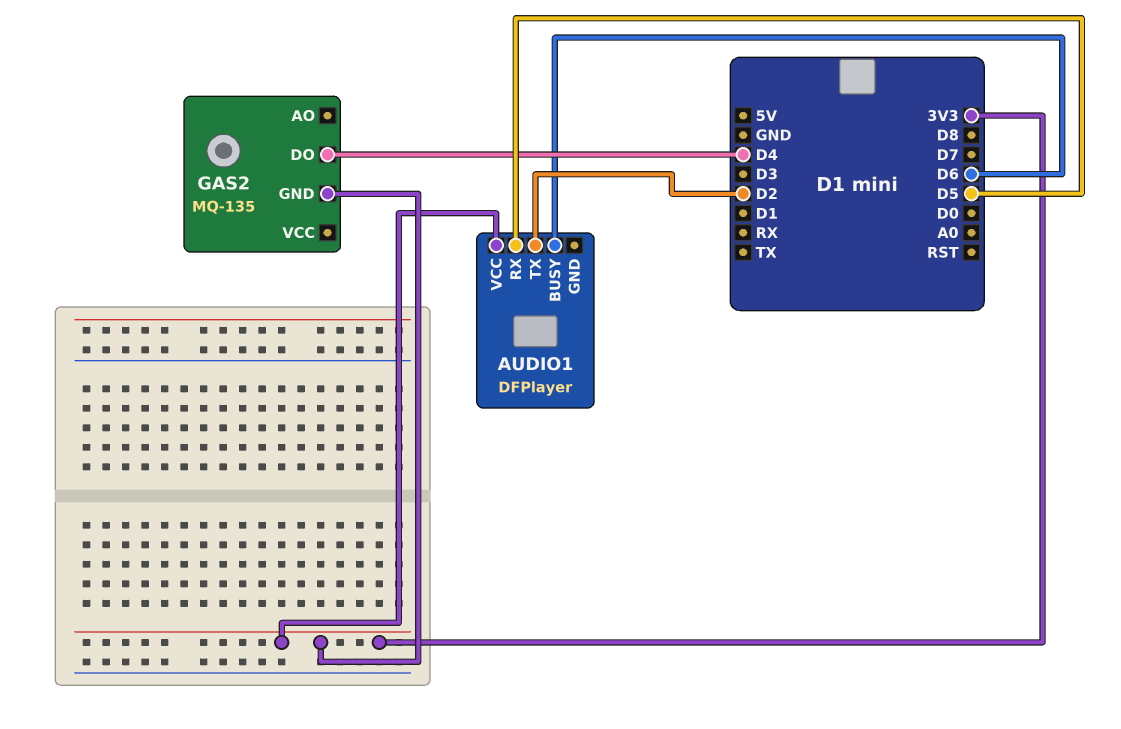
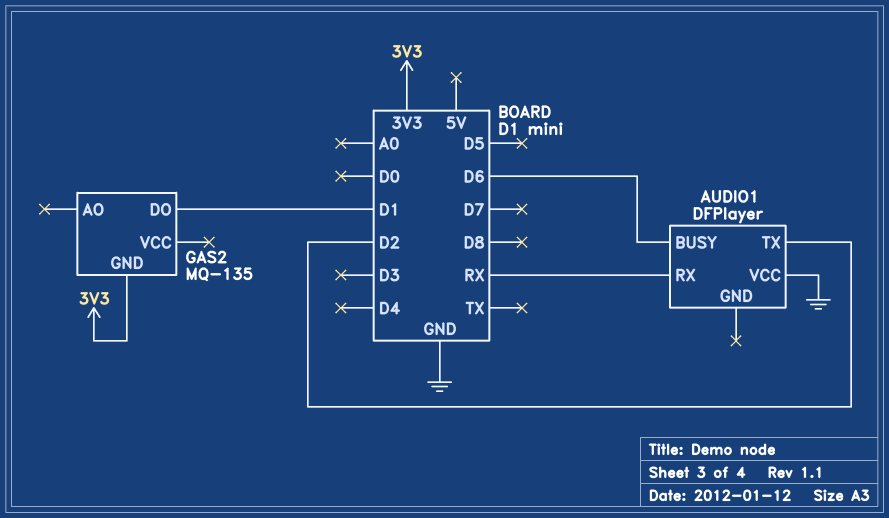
AUDIO1 pin RX: D5 -> RX
AUDIO1 pin VCC: 3V3 -> GND
GAS2 pin DO: D4 -> D1

